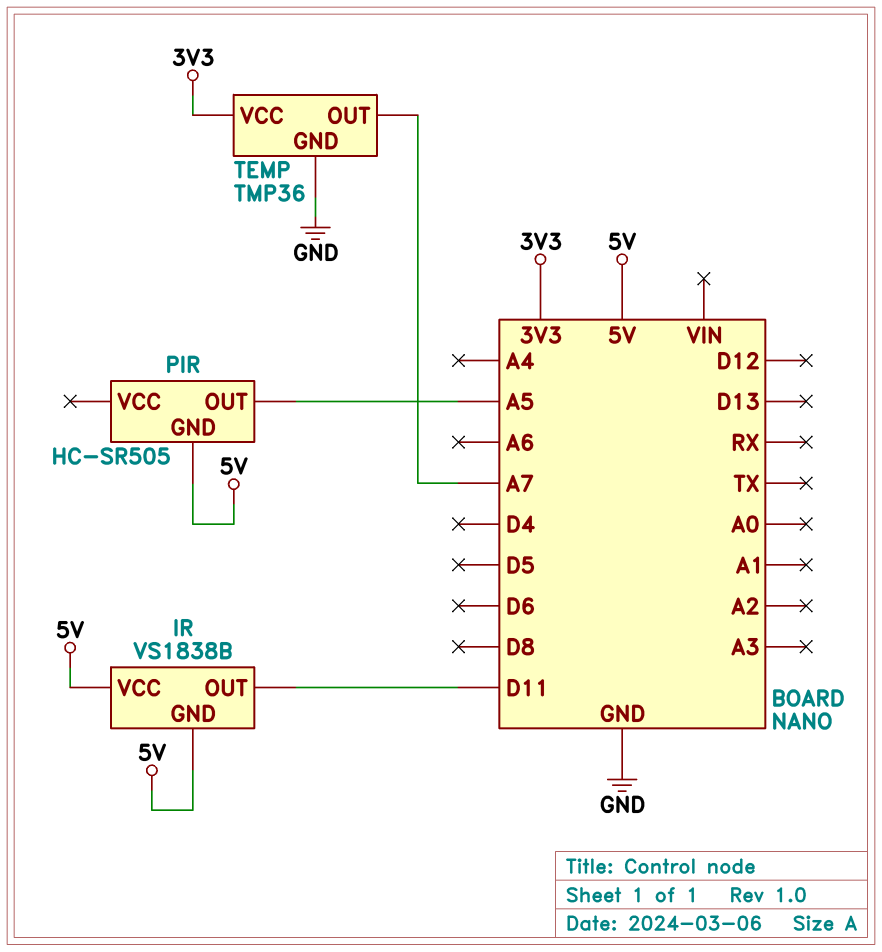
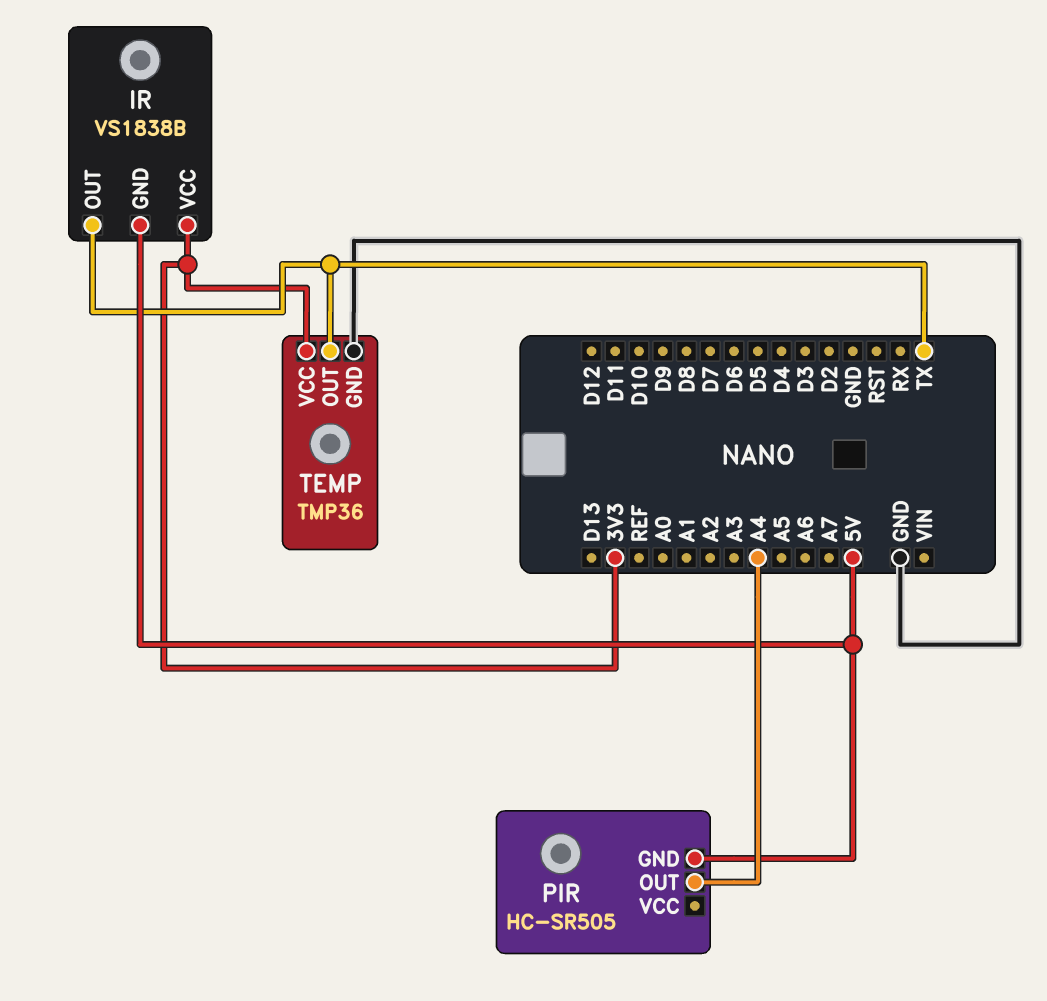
IR pin OUT: D11 -> TX
IR pin VCC: 5V -> 3V3
PIR pin OUT: A5 -> A4
TEMP pin OUT: A7 -> TX

